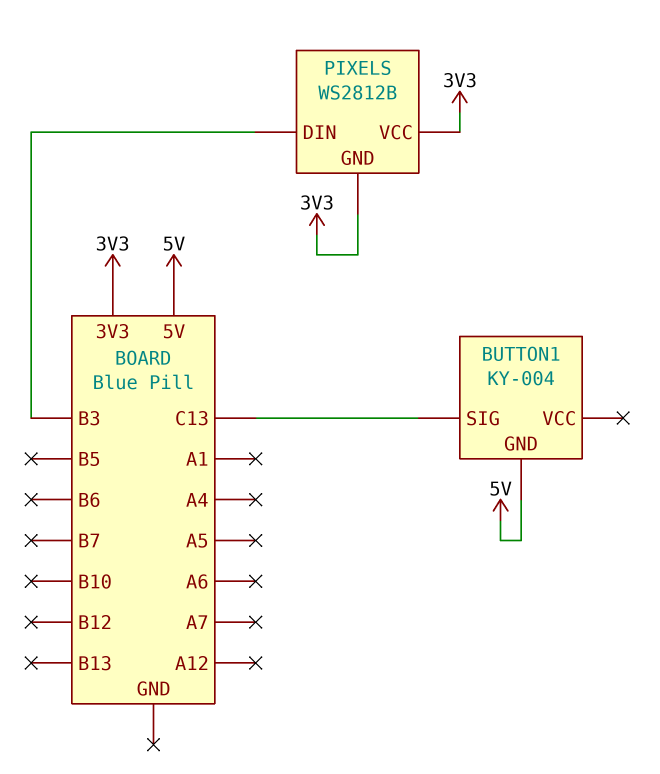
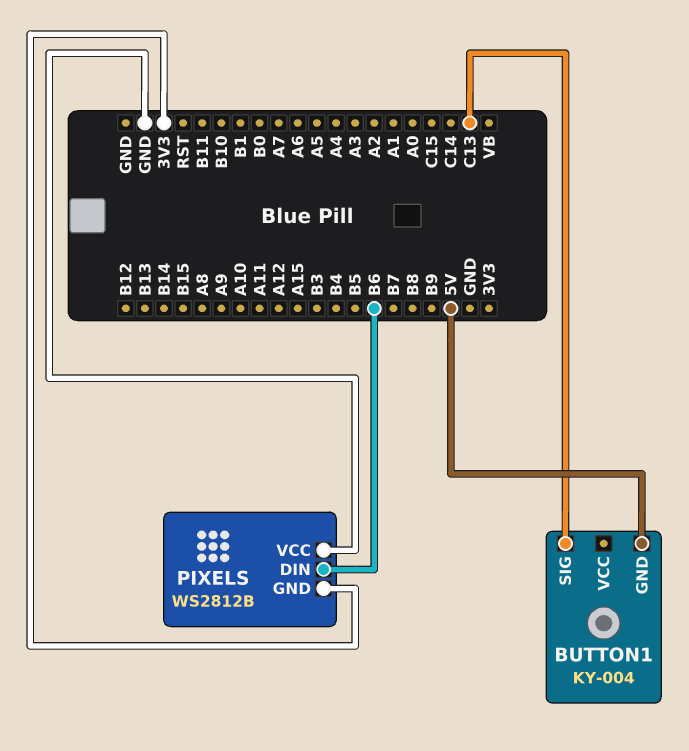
PIXELS pin DIN: B3 -> B6
PIXELS pin VCC: 3V3 -> GND

